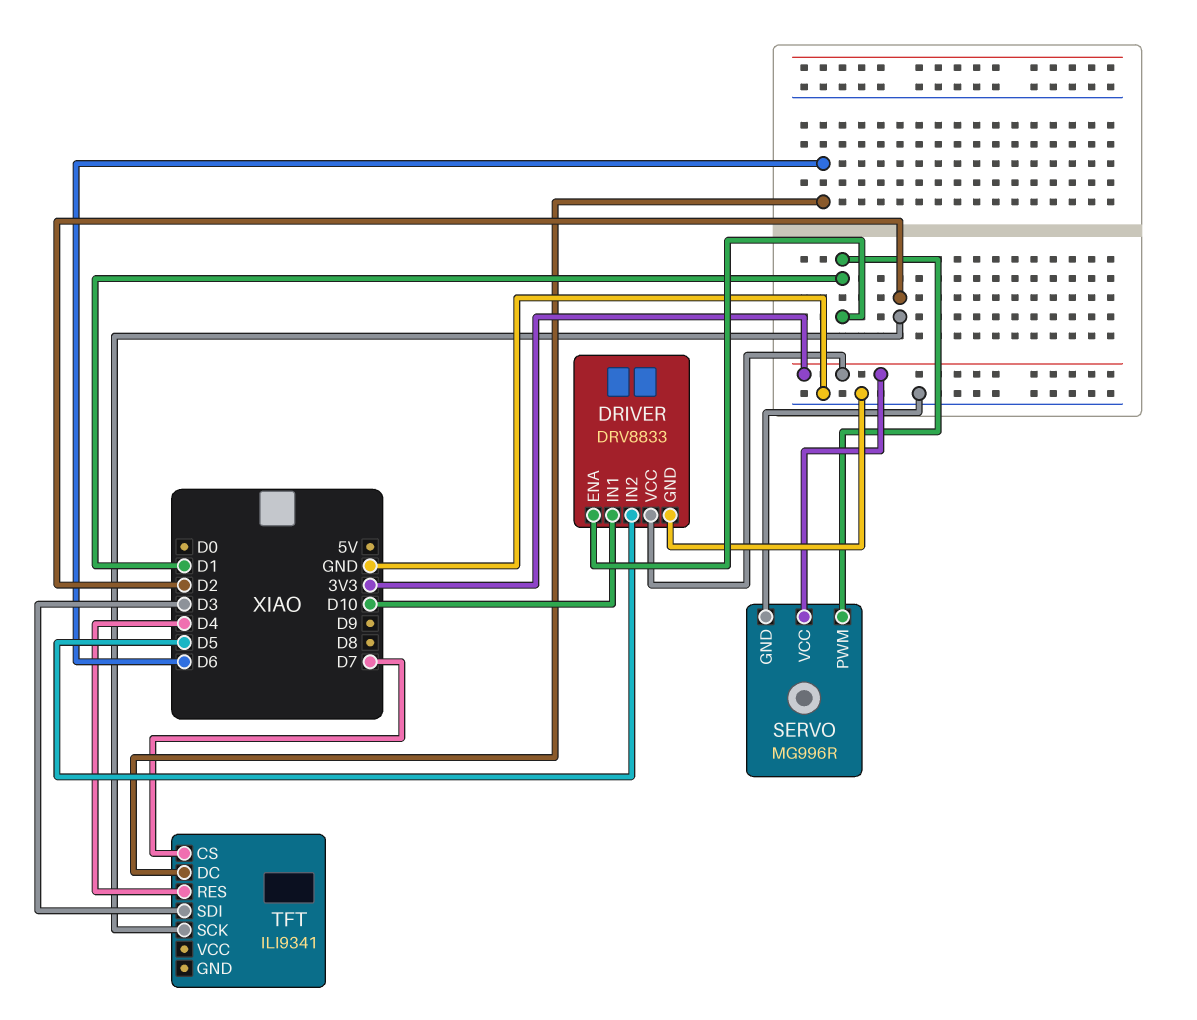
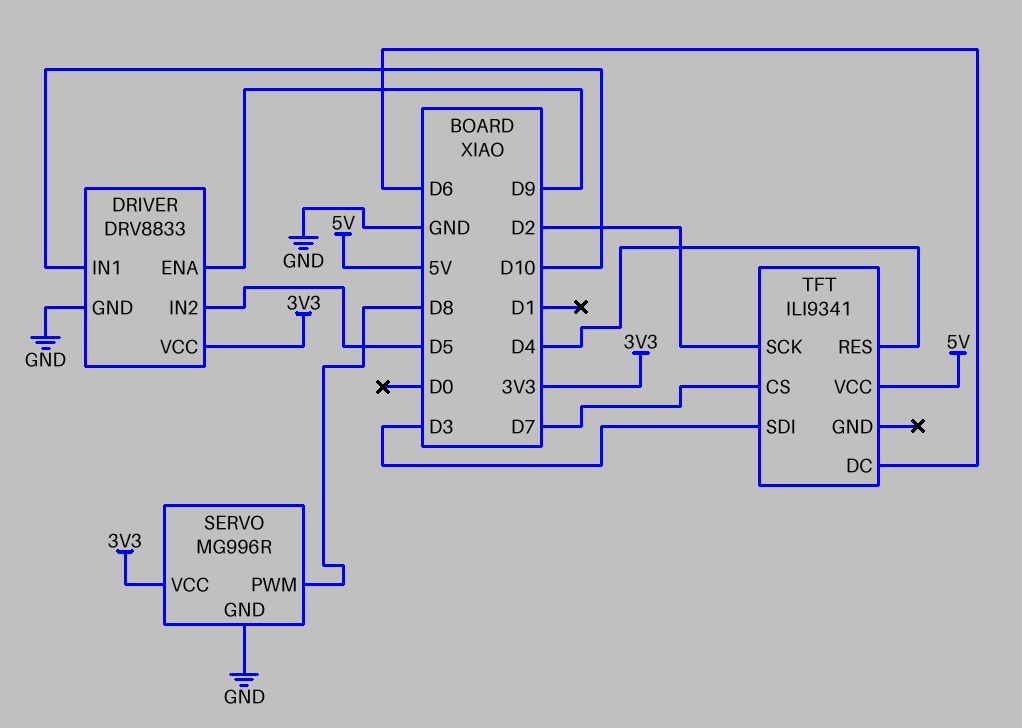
DRIVER pin ENA: D1 -> D9
SERVO pin PWM: D1 -> D8
TFT pin VCC: none -> 5V

